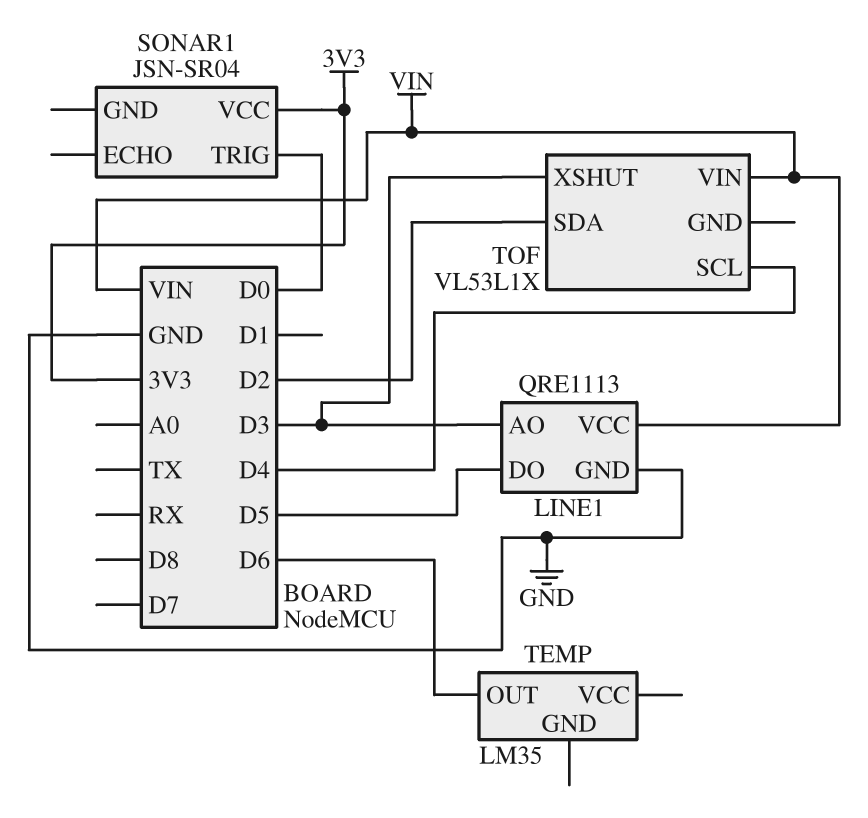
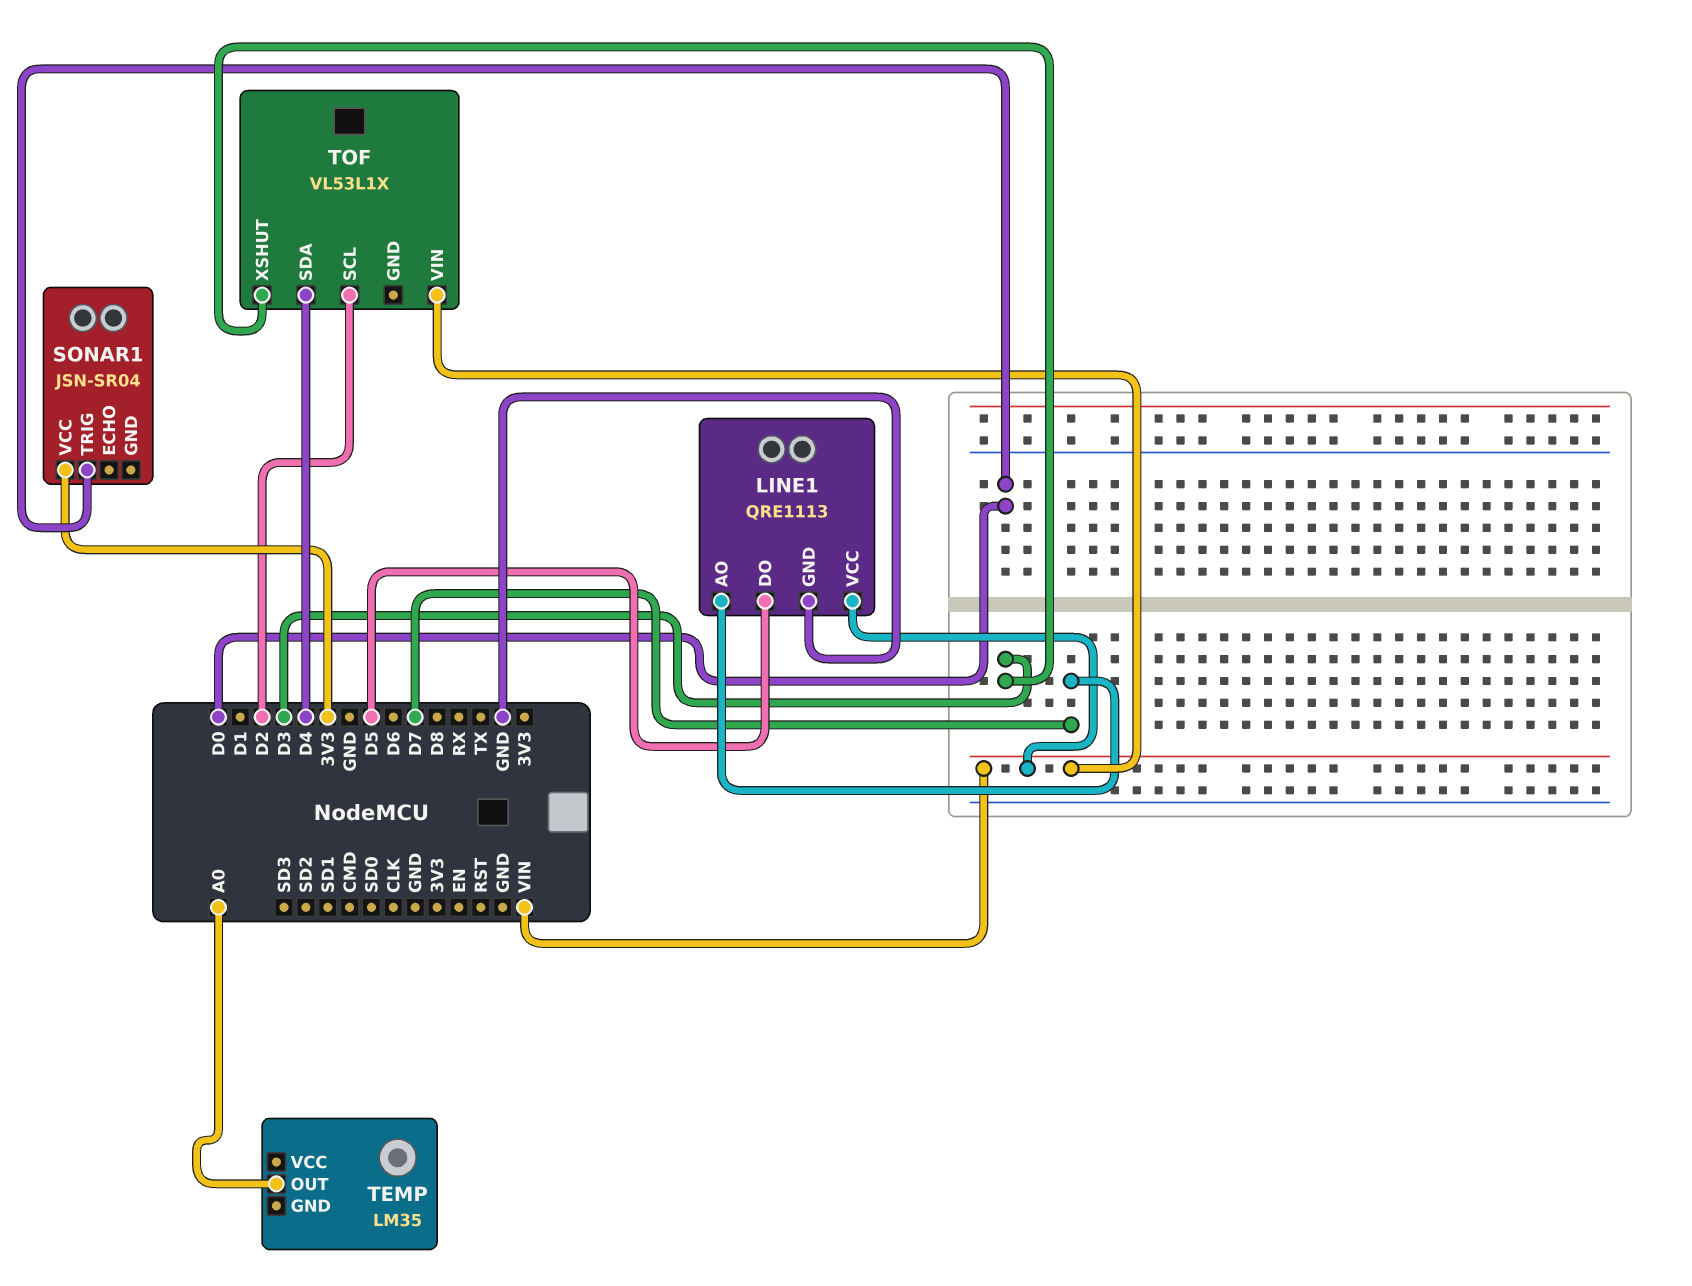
LINE1 pin AO: D3 -> D7
TEMP pin OUT: D6 -> A0
TOF pin SCL: D4 -> D2
TOF pin SDA: D2 -> D4

